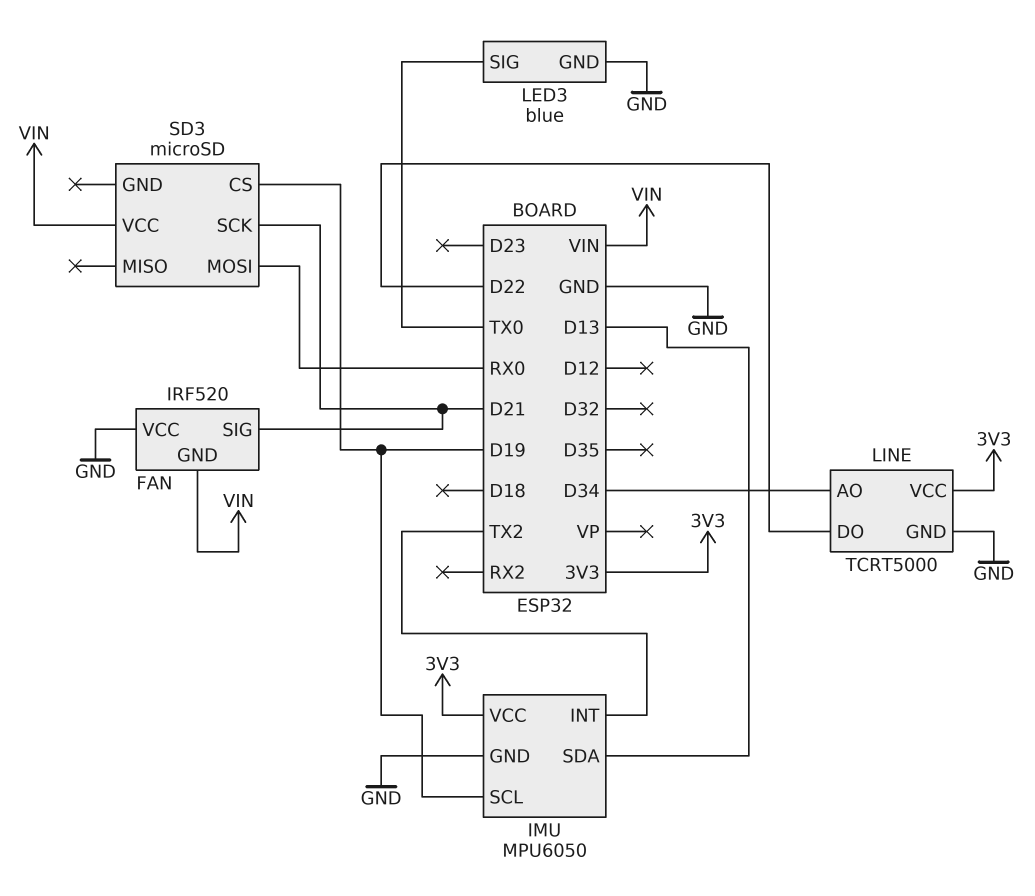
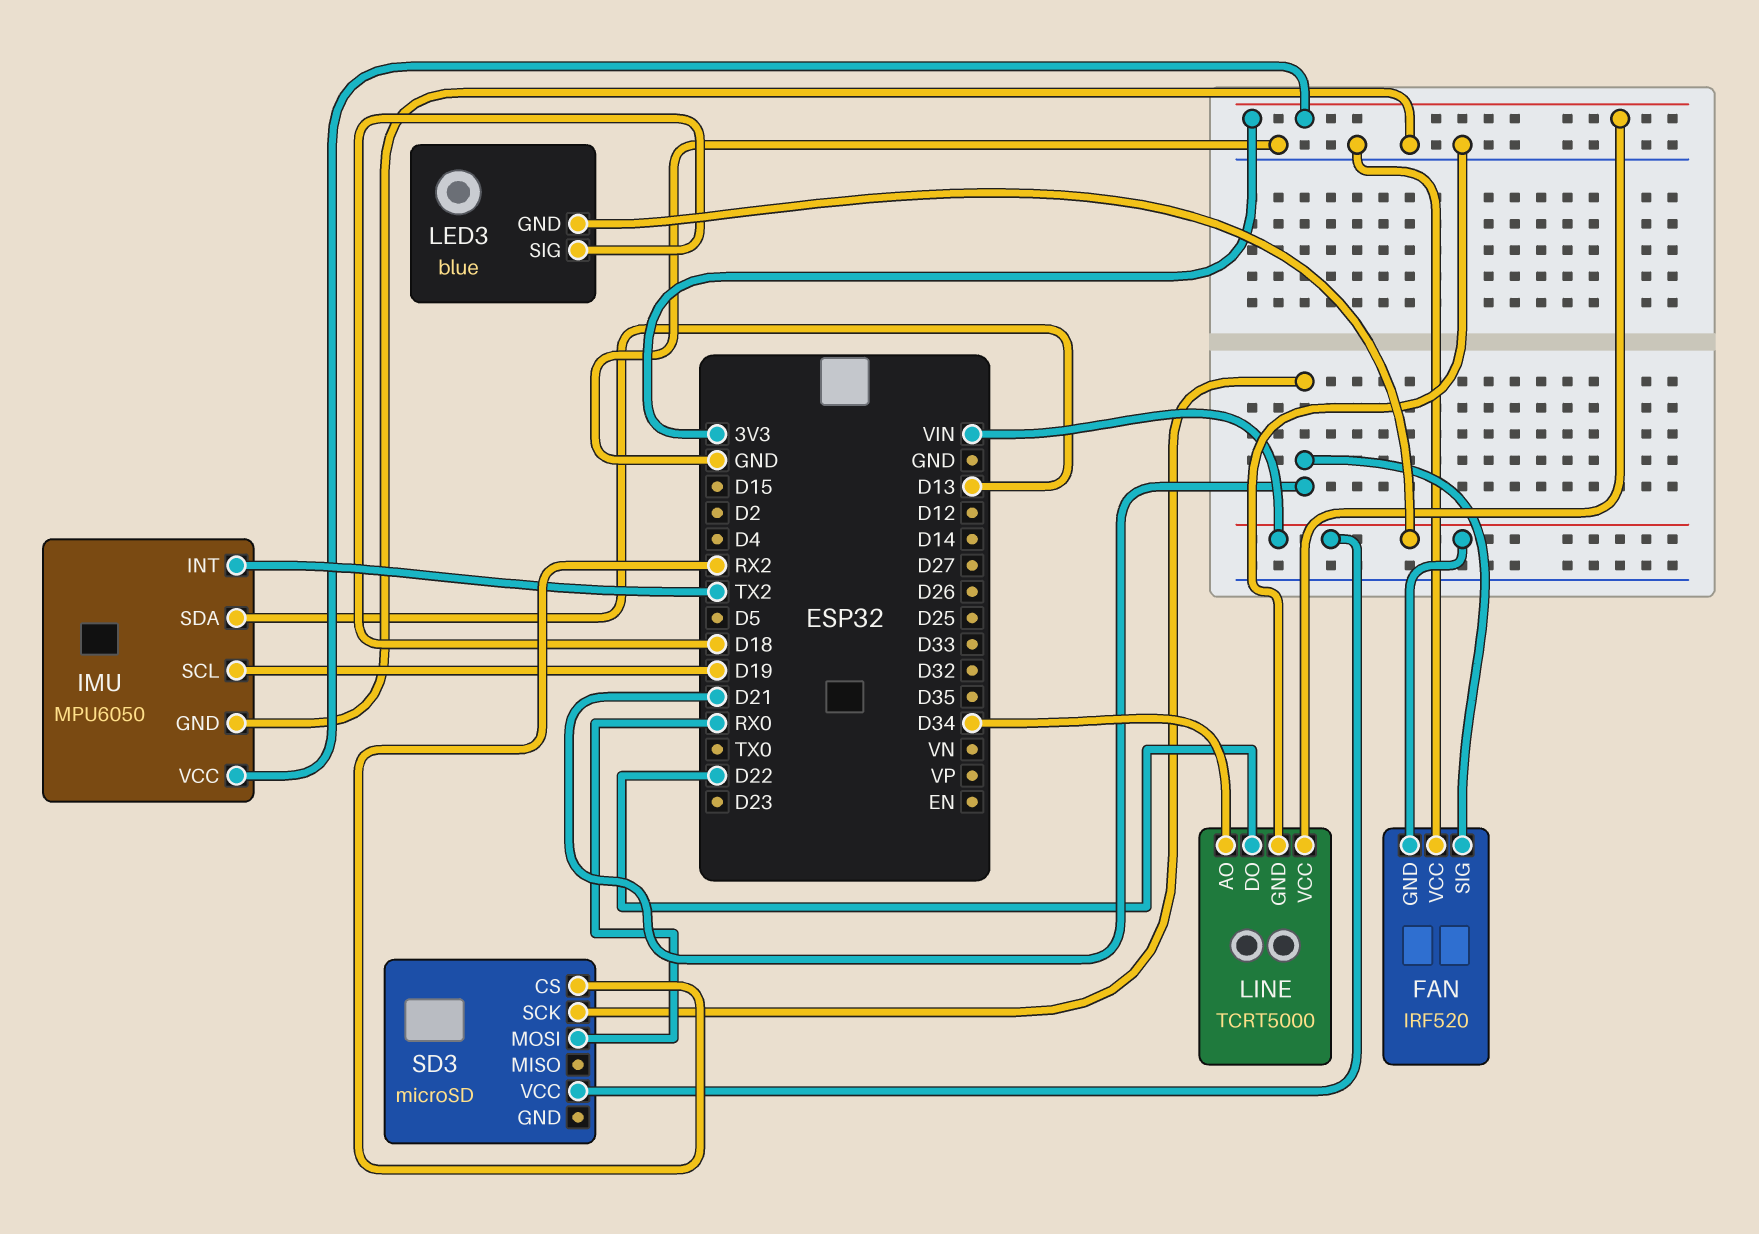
LED3 pin GND: GND -> VIN
LED3 pin SIG: TX0 -> D18
SD3 pin CS: D19 -> RX2

